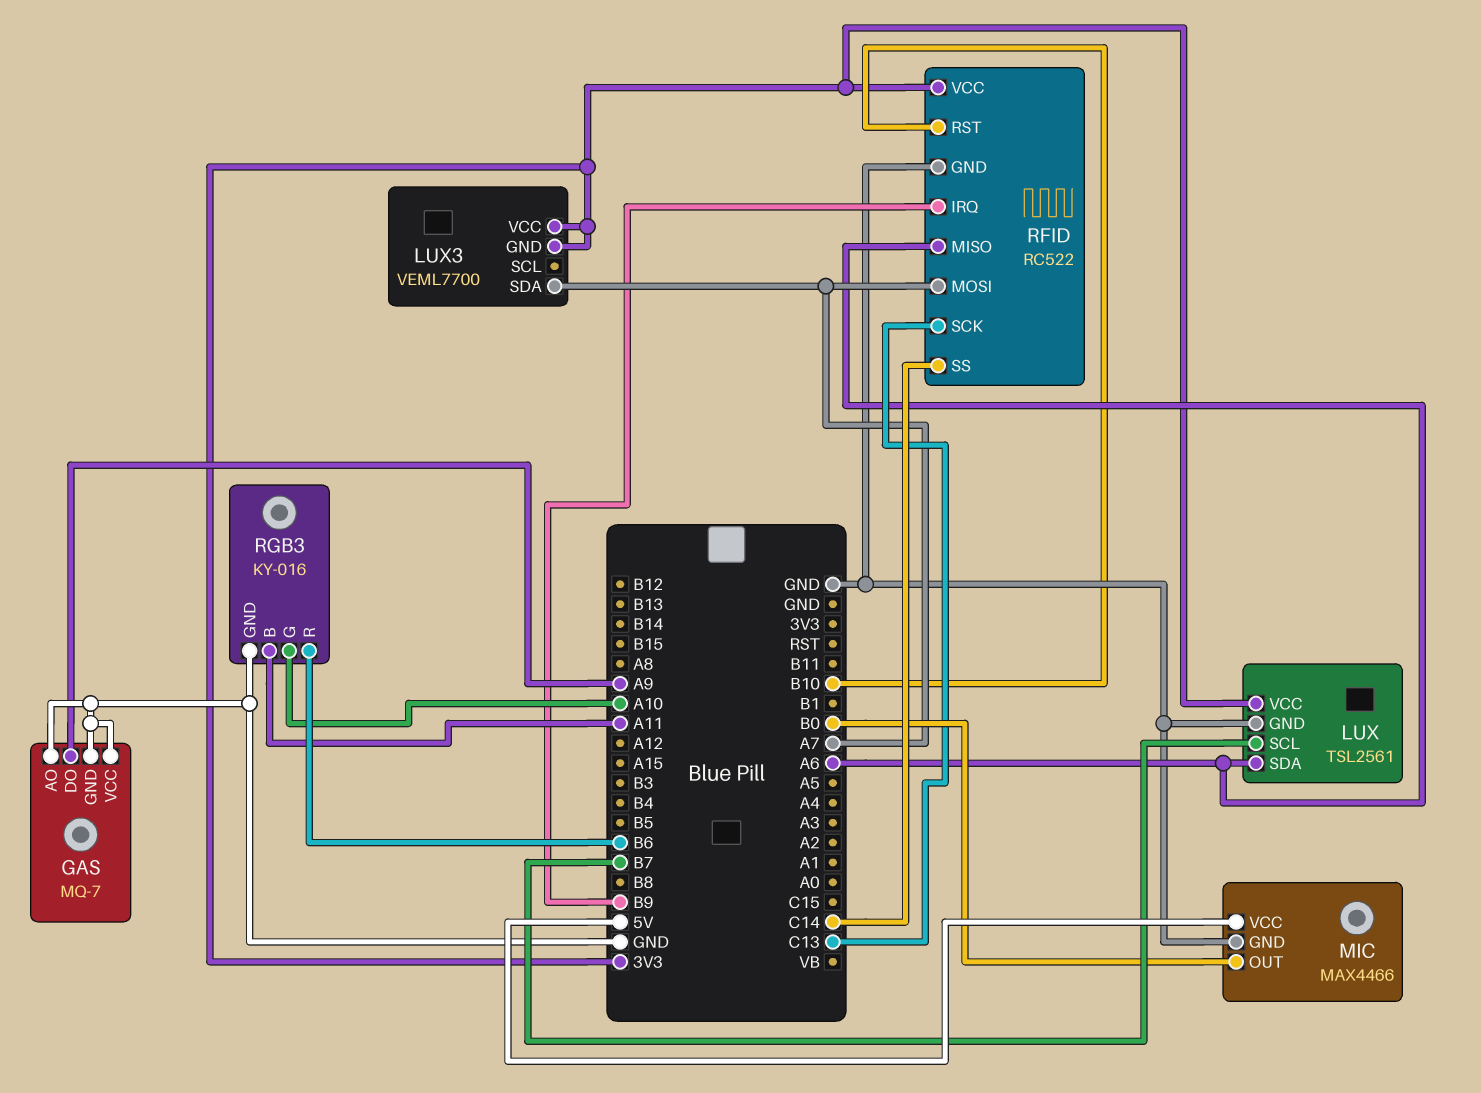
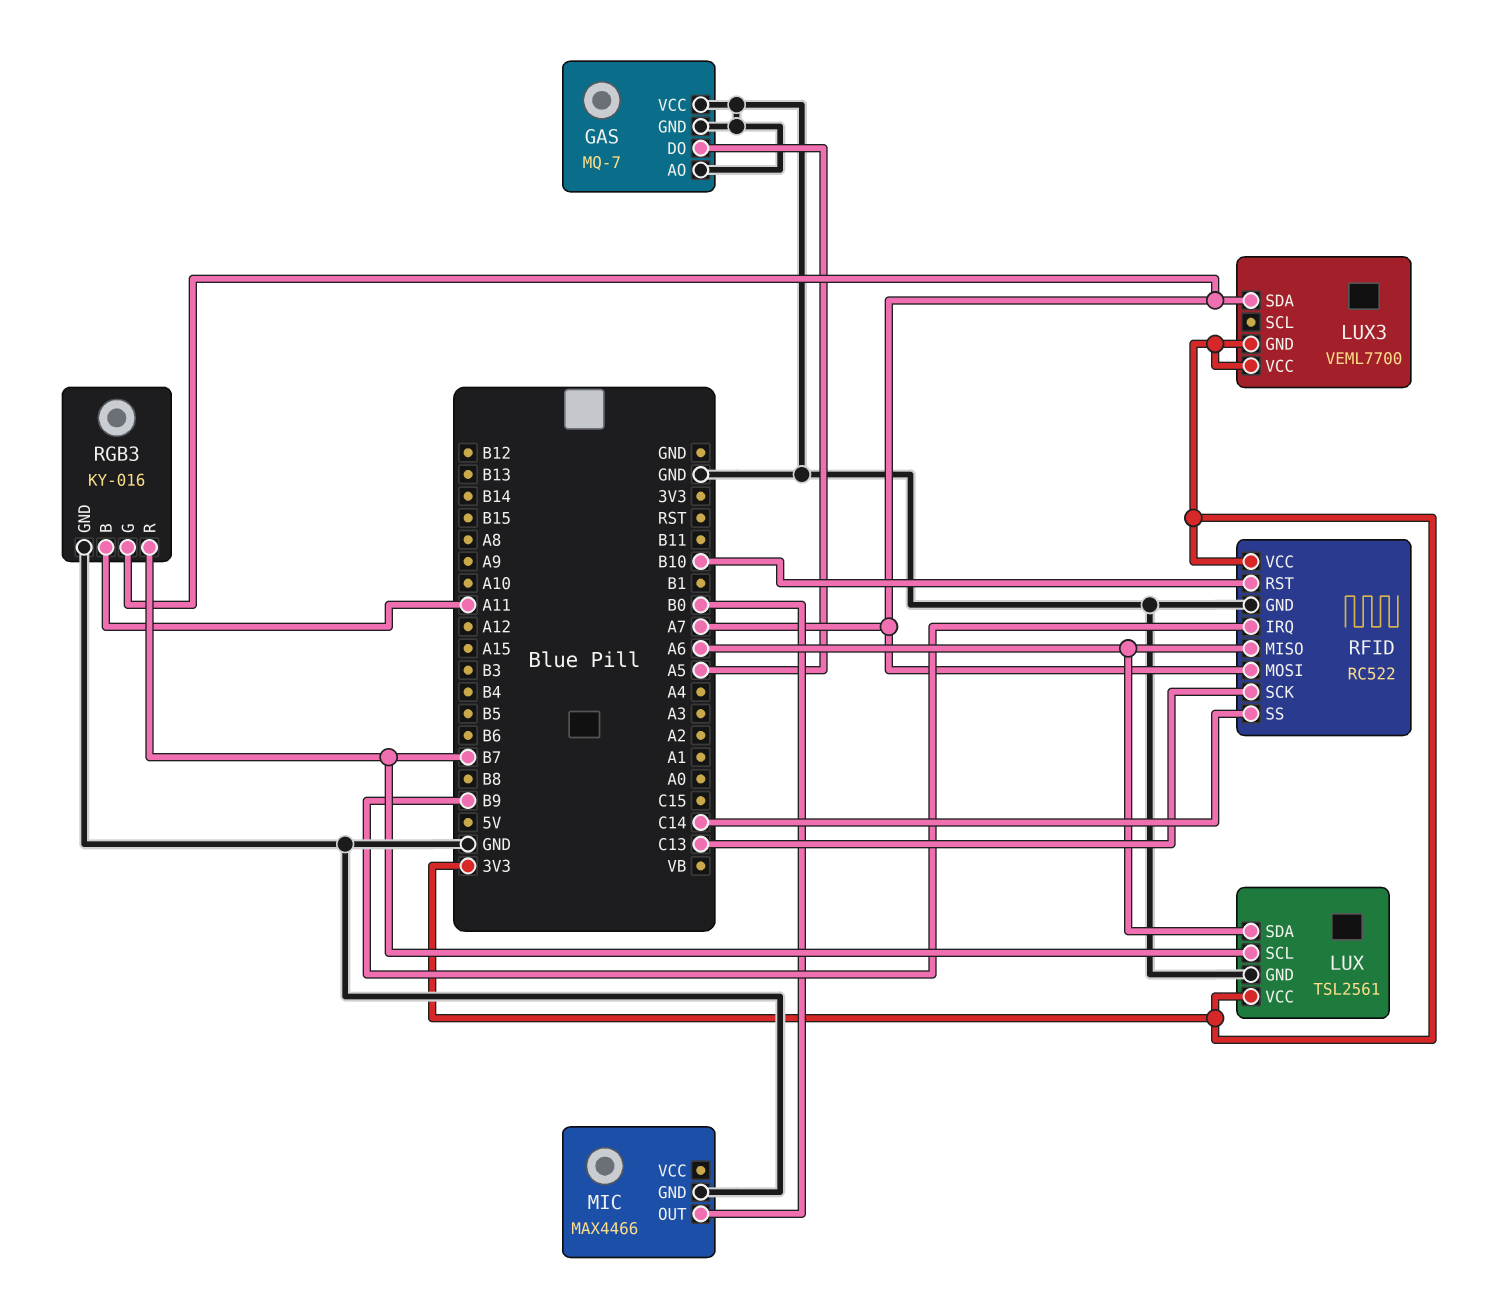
GAS pin DO: A9 -> A5
MIC pin VCC: 5V -> none
RGB3 pin G: A10 -> A7
RGB3 pin R: B6 -> B7

